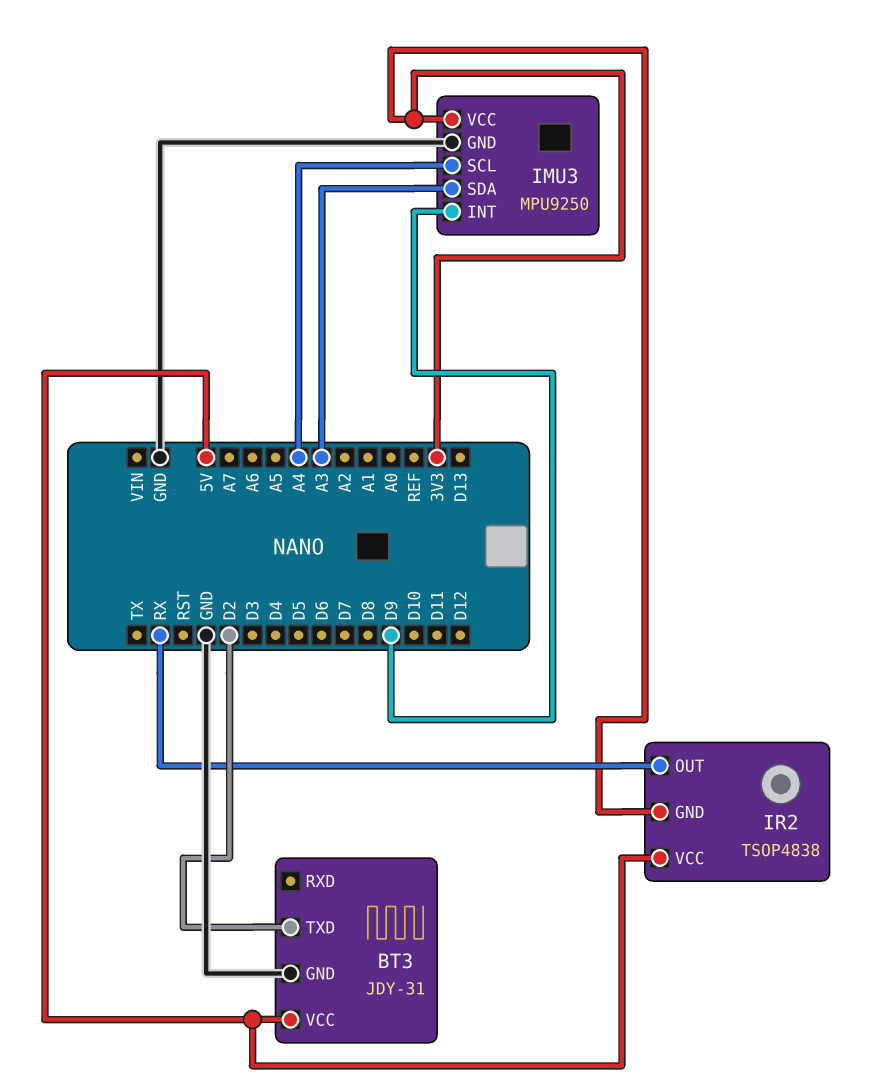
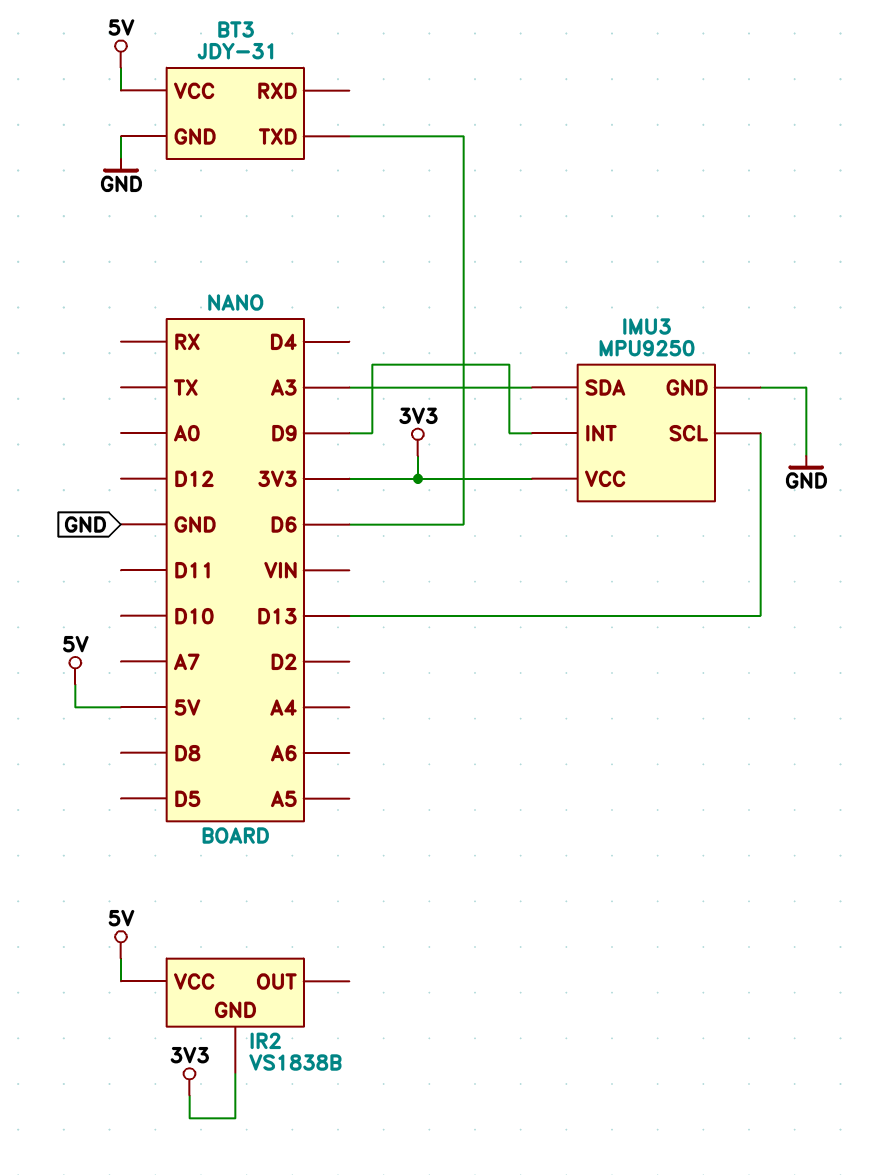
BT3 pin TXD: D2 -> D6
IMU3 pin SCL: A4 -> D13
IR2: TSOP4838 -> VS1838B
IR2 pin OUT: RX -> none

